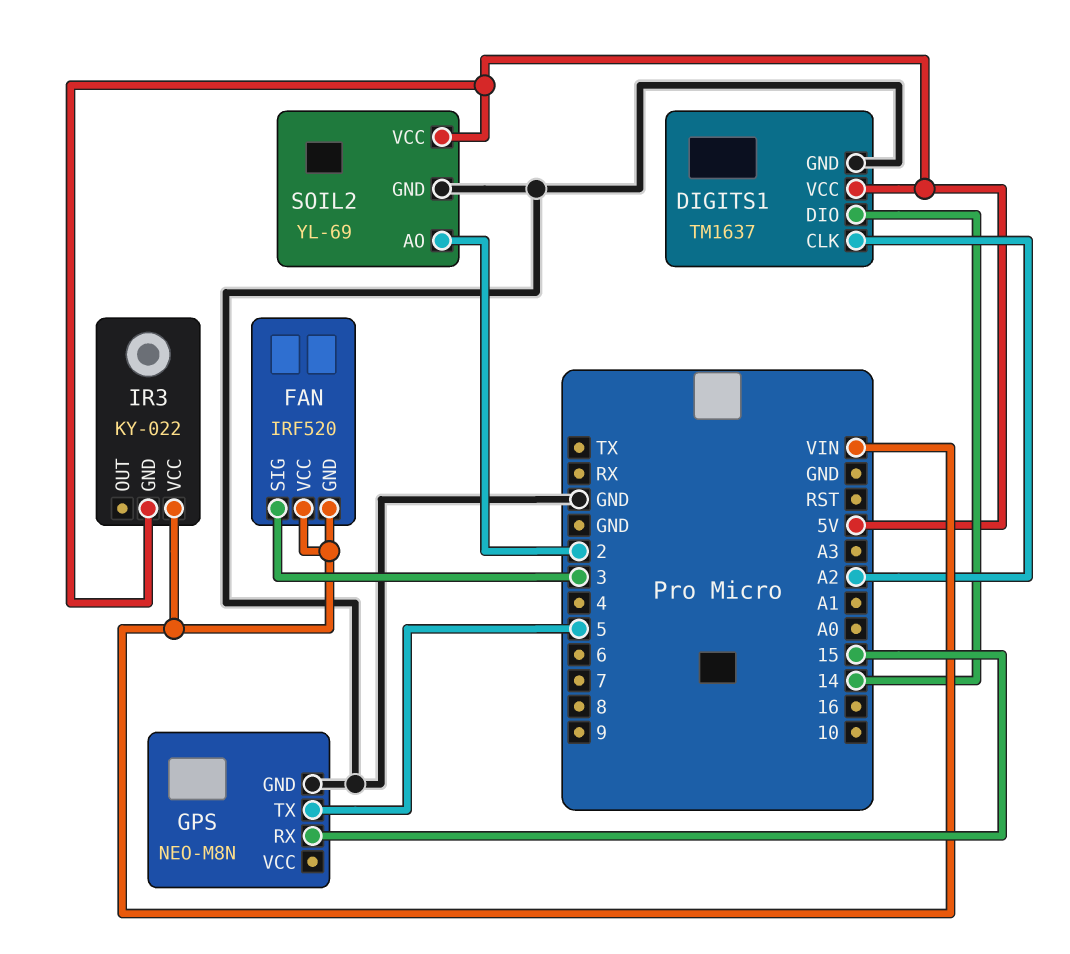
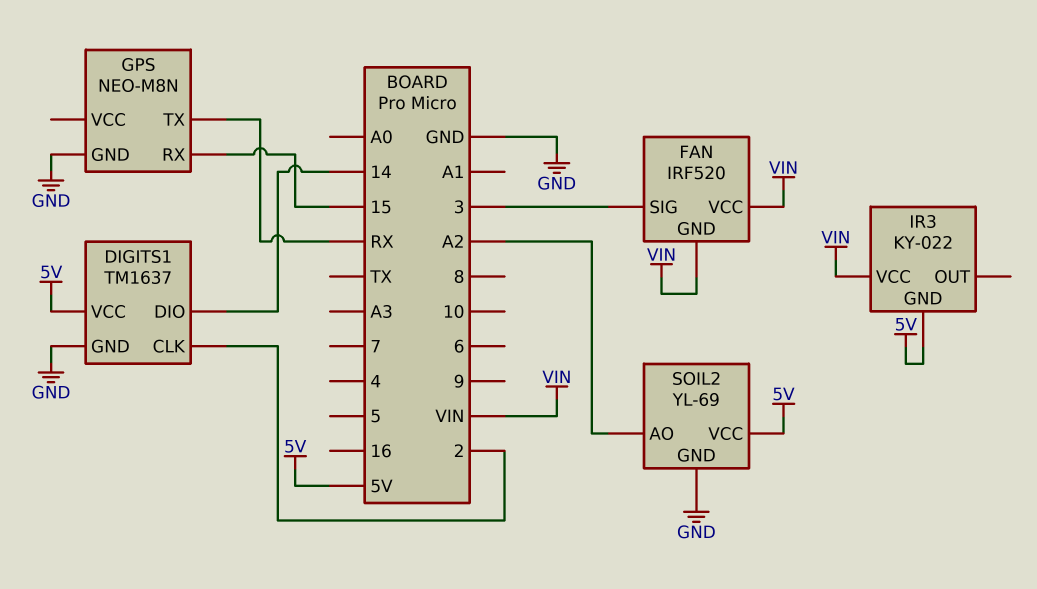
DIGITS1 pin CLK: A2 -> 2
GPS pin TX: 5 -> RX
SOIL2 pin AO: 2 -> A2

